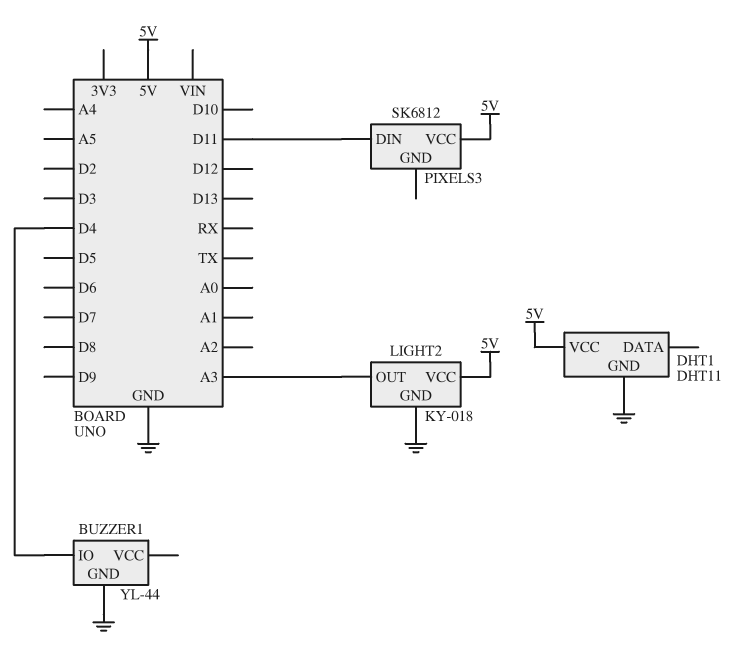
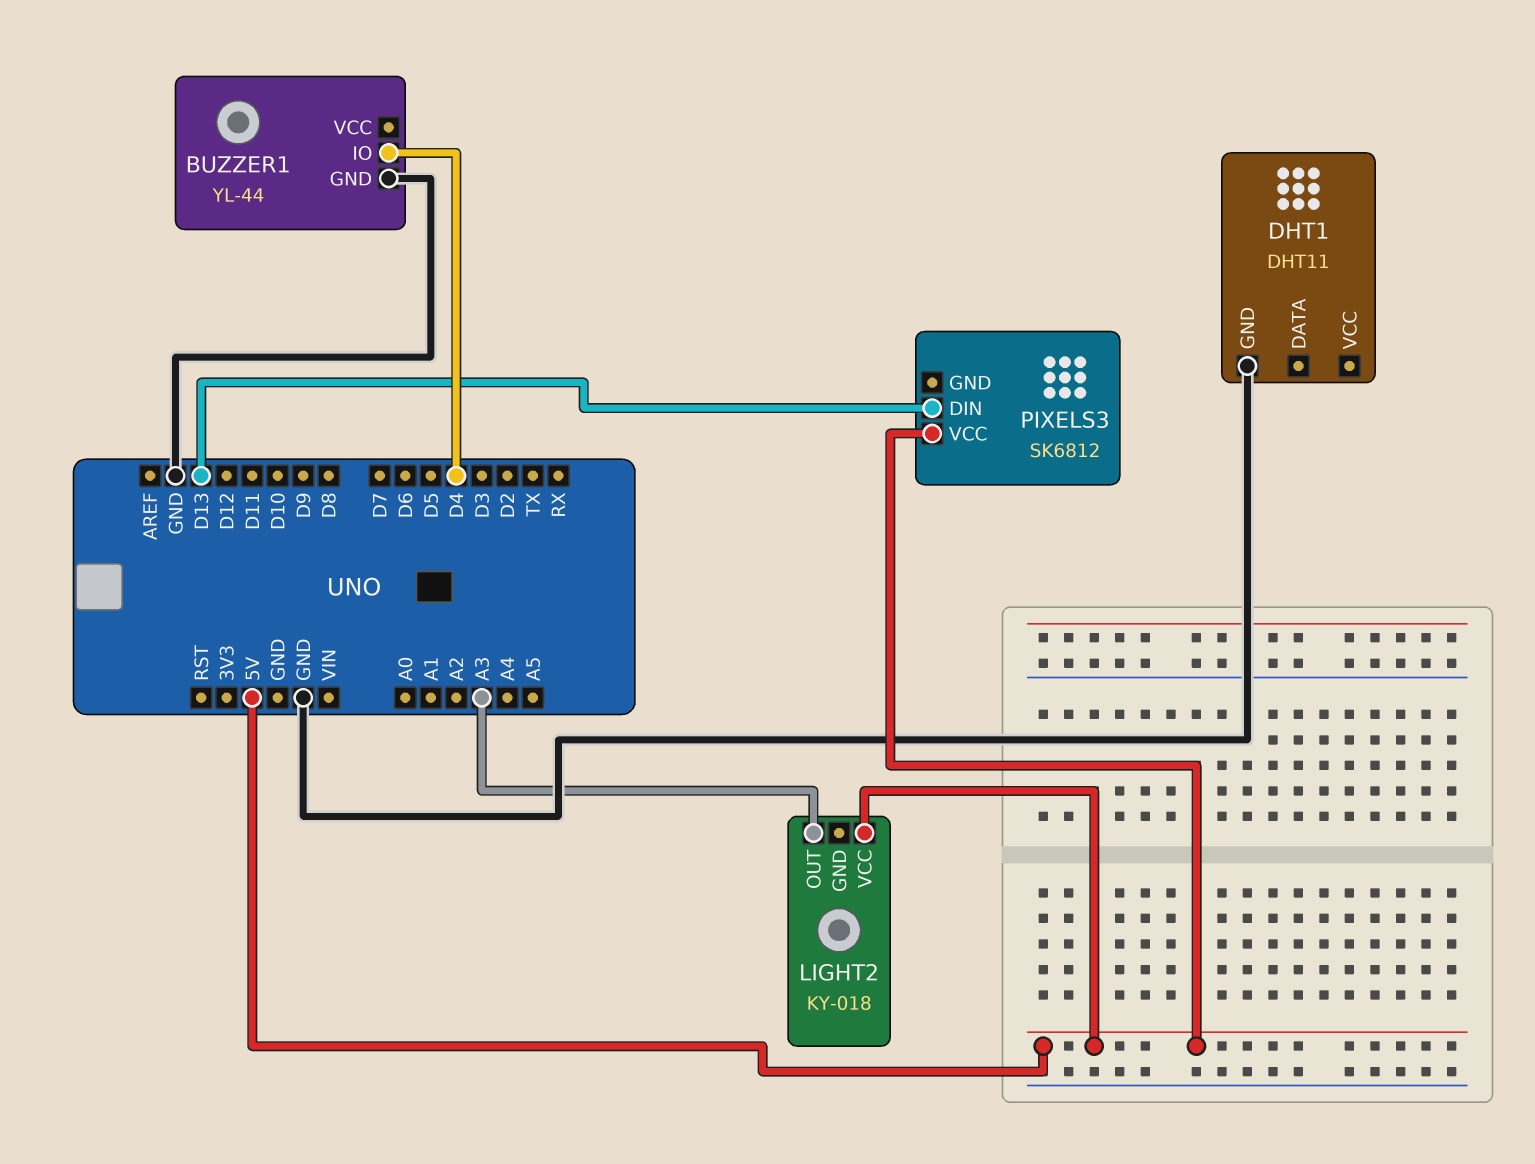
DHT1 pin VCC: 5V -> none
LIGHT2 pin GND: GND -> none
PIXELS3 pin DIN: D11 -> D13

